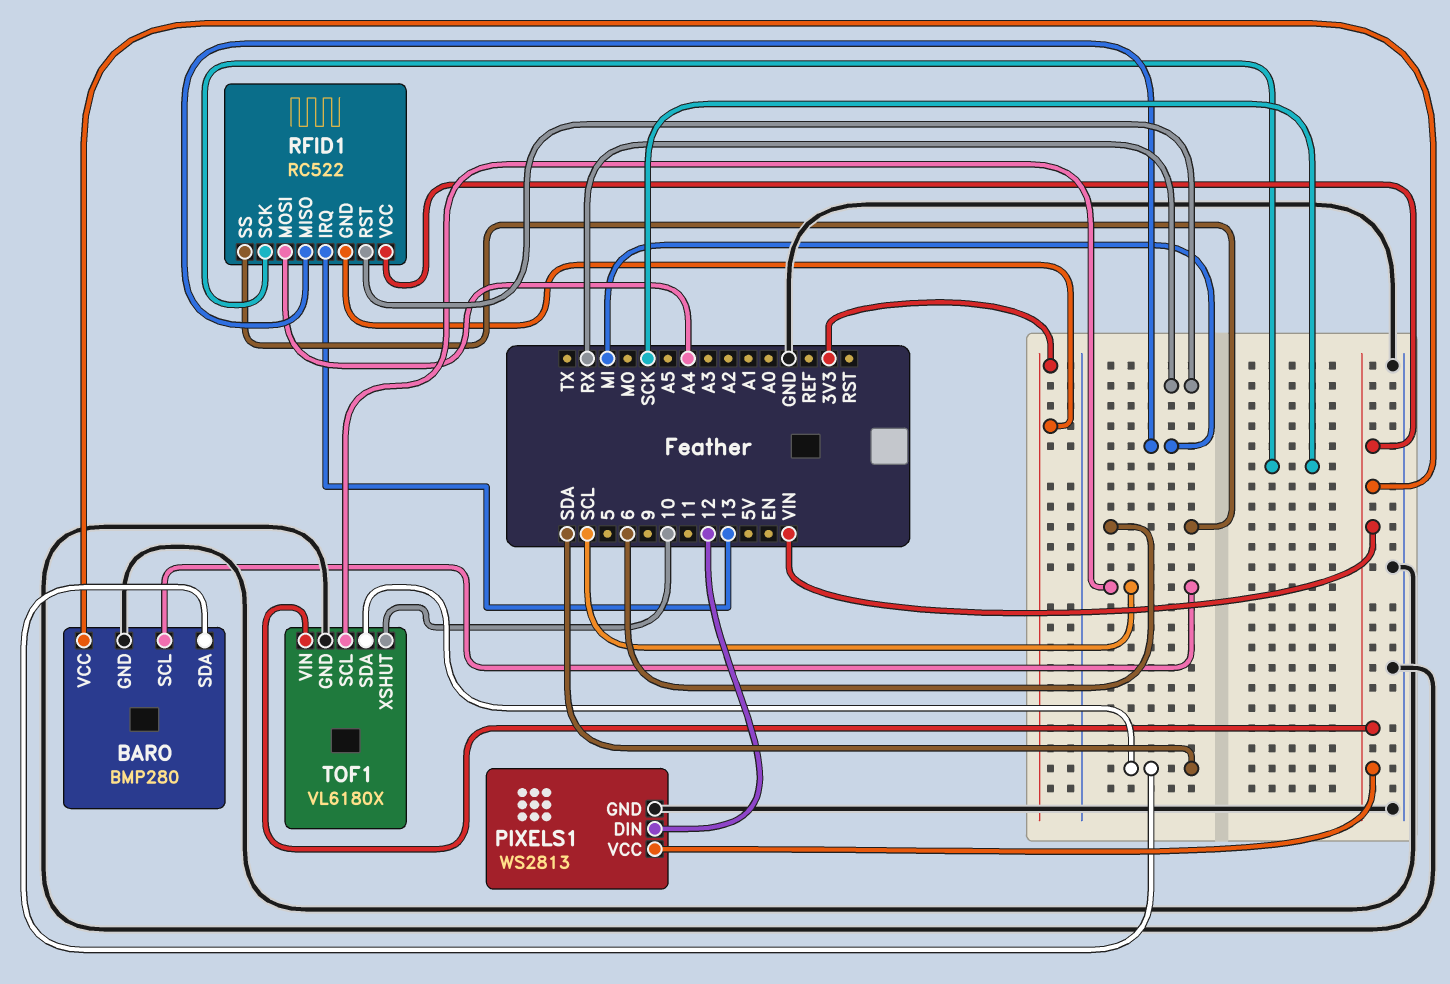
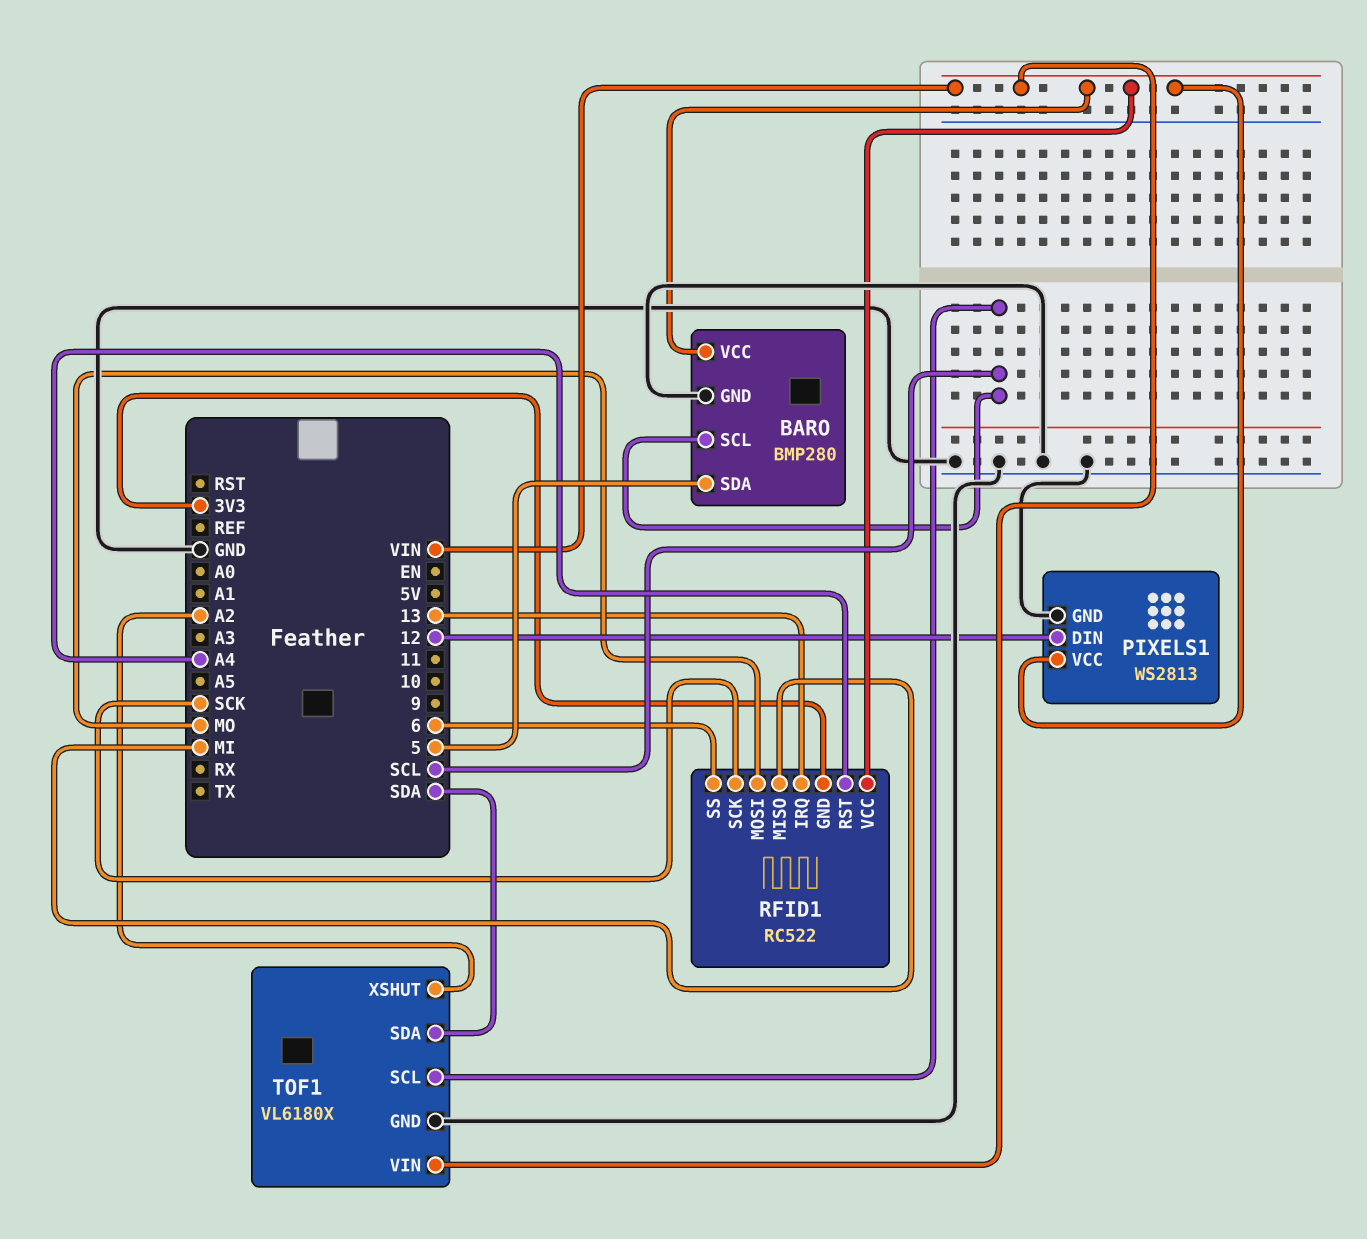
BARO pin SDA: SDA -> 5
RFID1 pin MOSI: A4 -> MO
RFID1 pin RST: RX -> A4
TOF1 pin XSHUT: 10 -> A2

